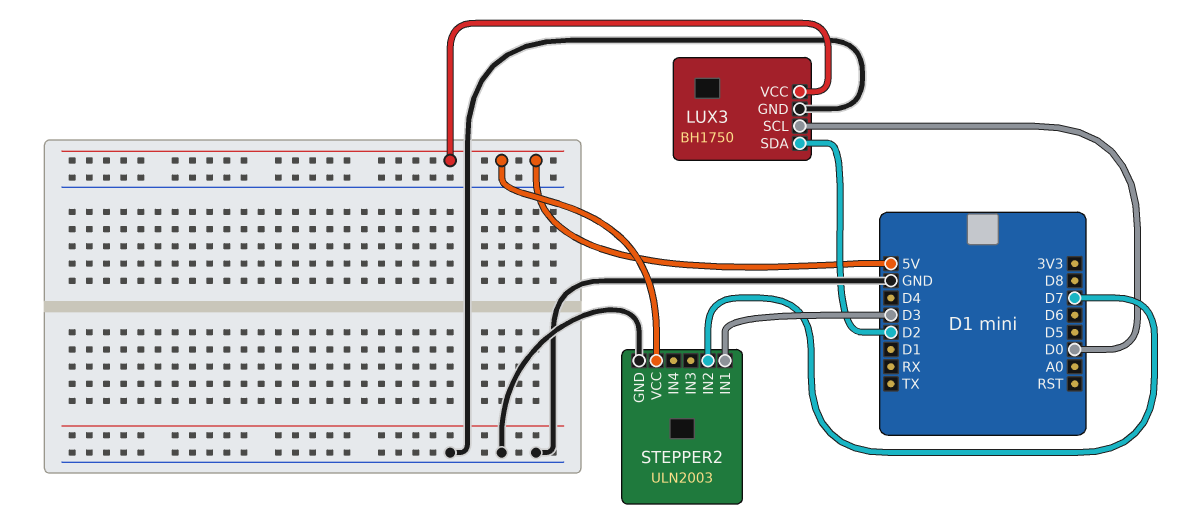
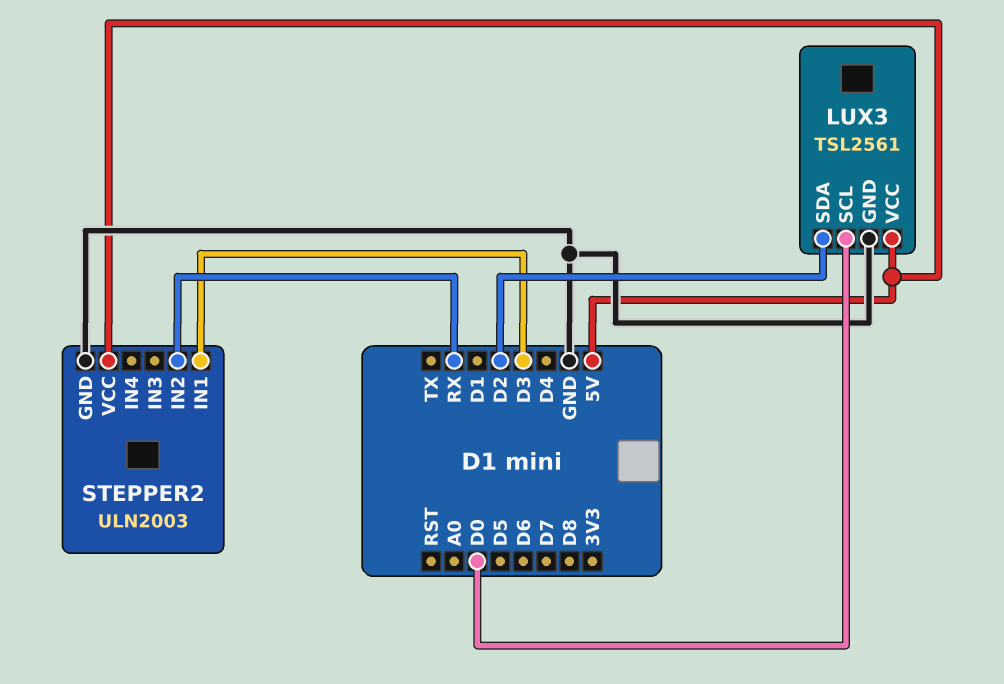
LUX3: BH1750 -> TSL2561
STEPPER2 pin IN2: D7 -> RX

